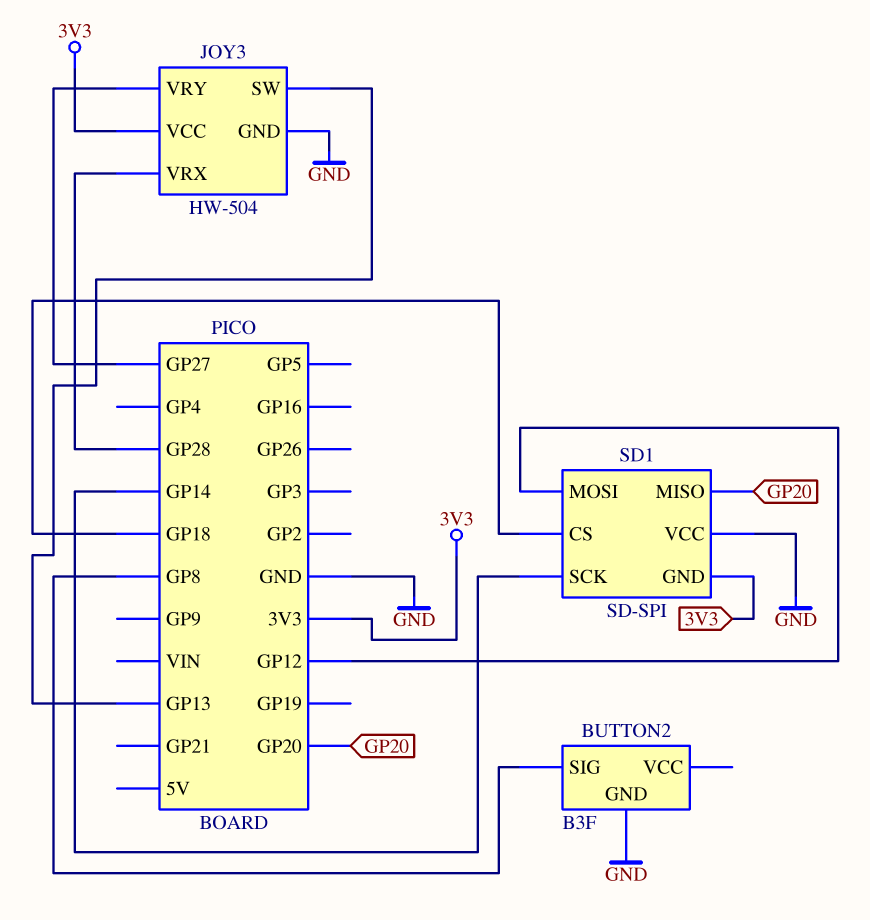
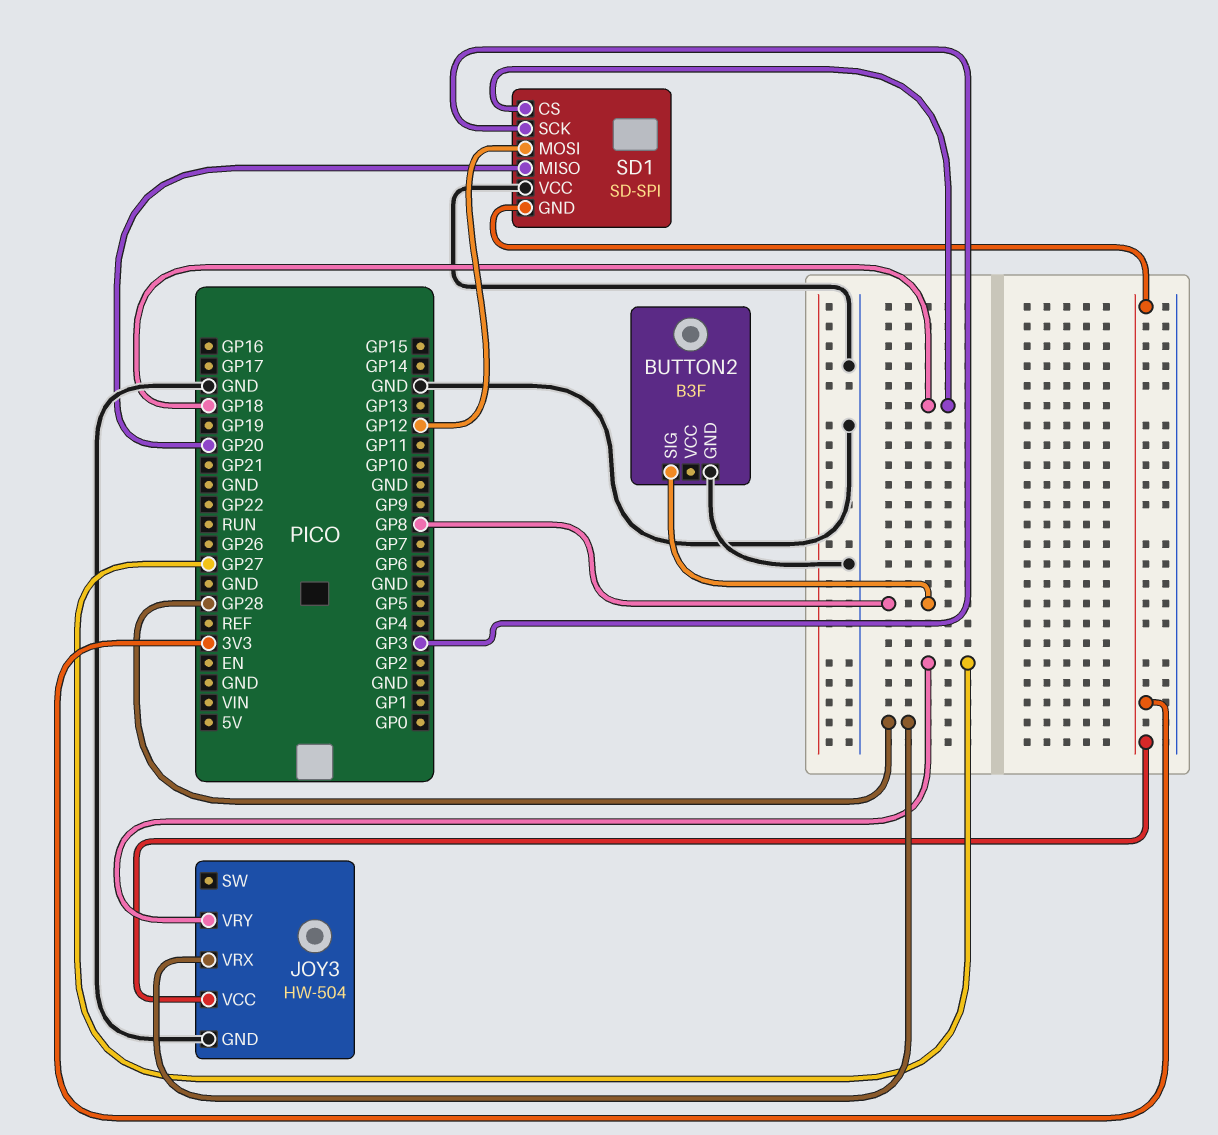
JOY3 pin SW: GP13 -> none
SD1 pin SCK: GP14 -> GP3

